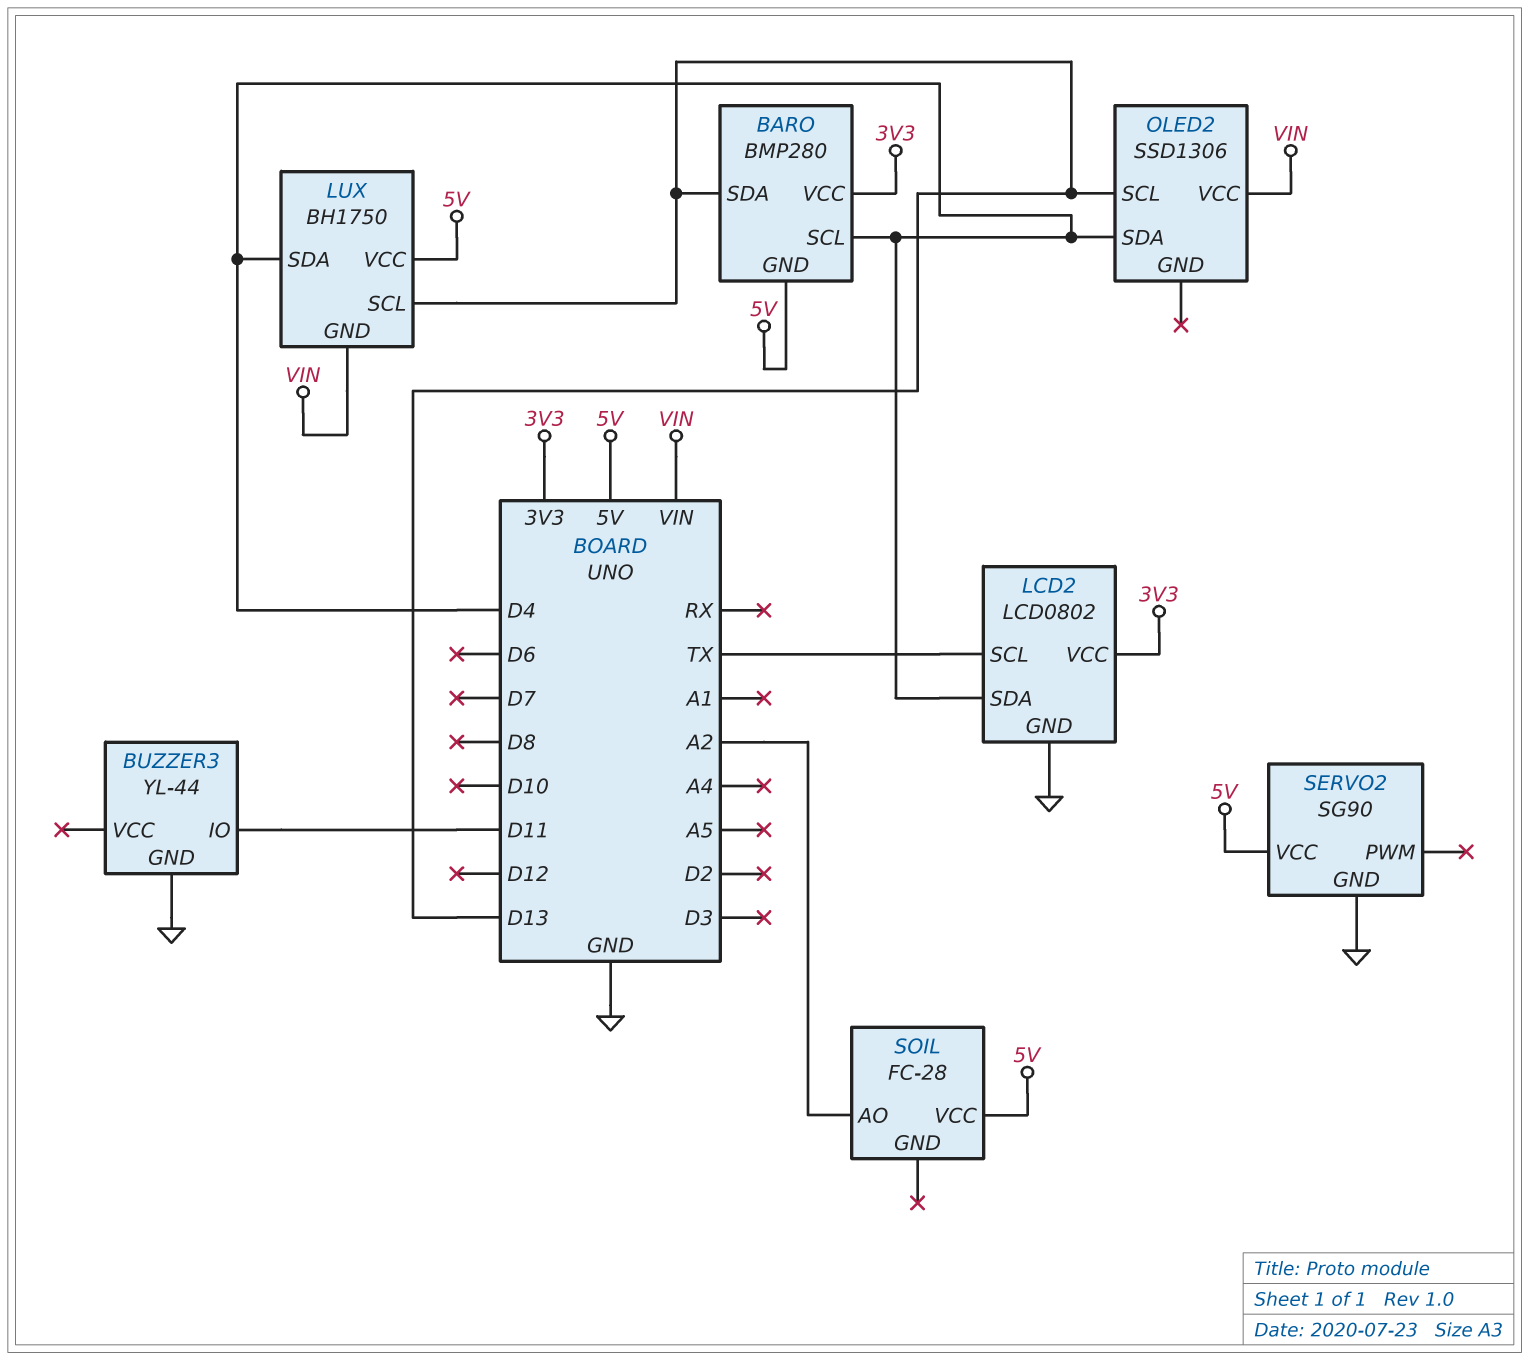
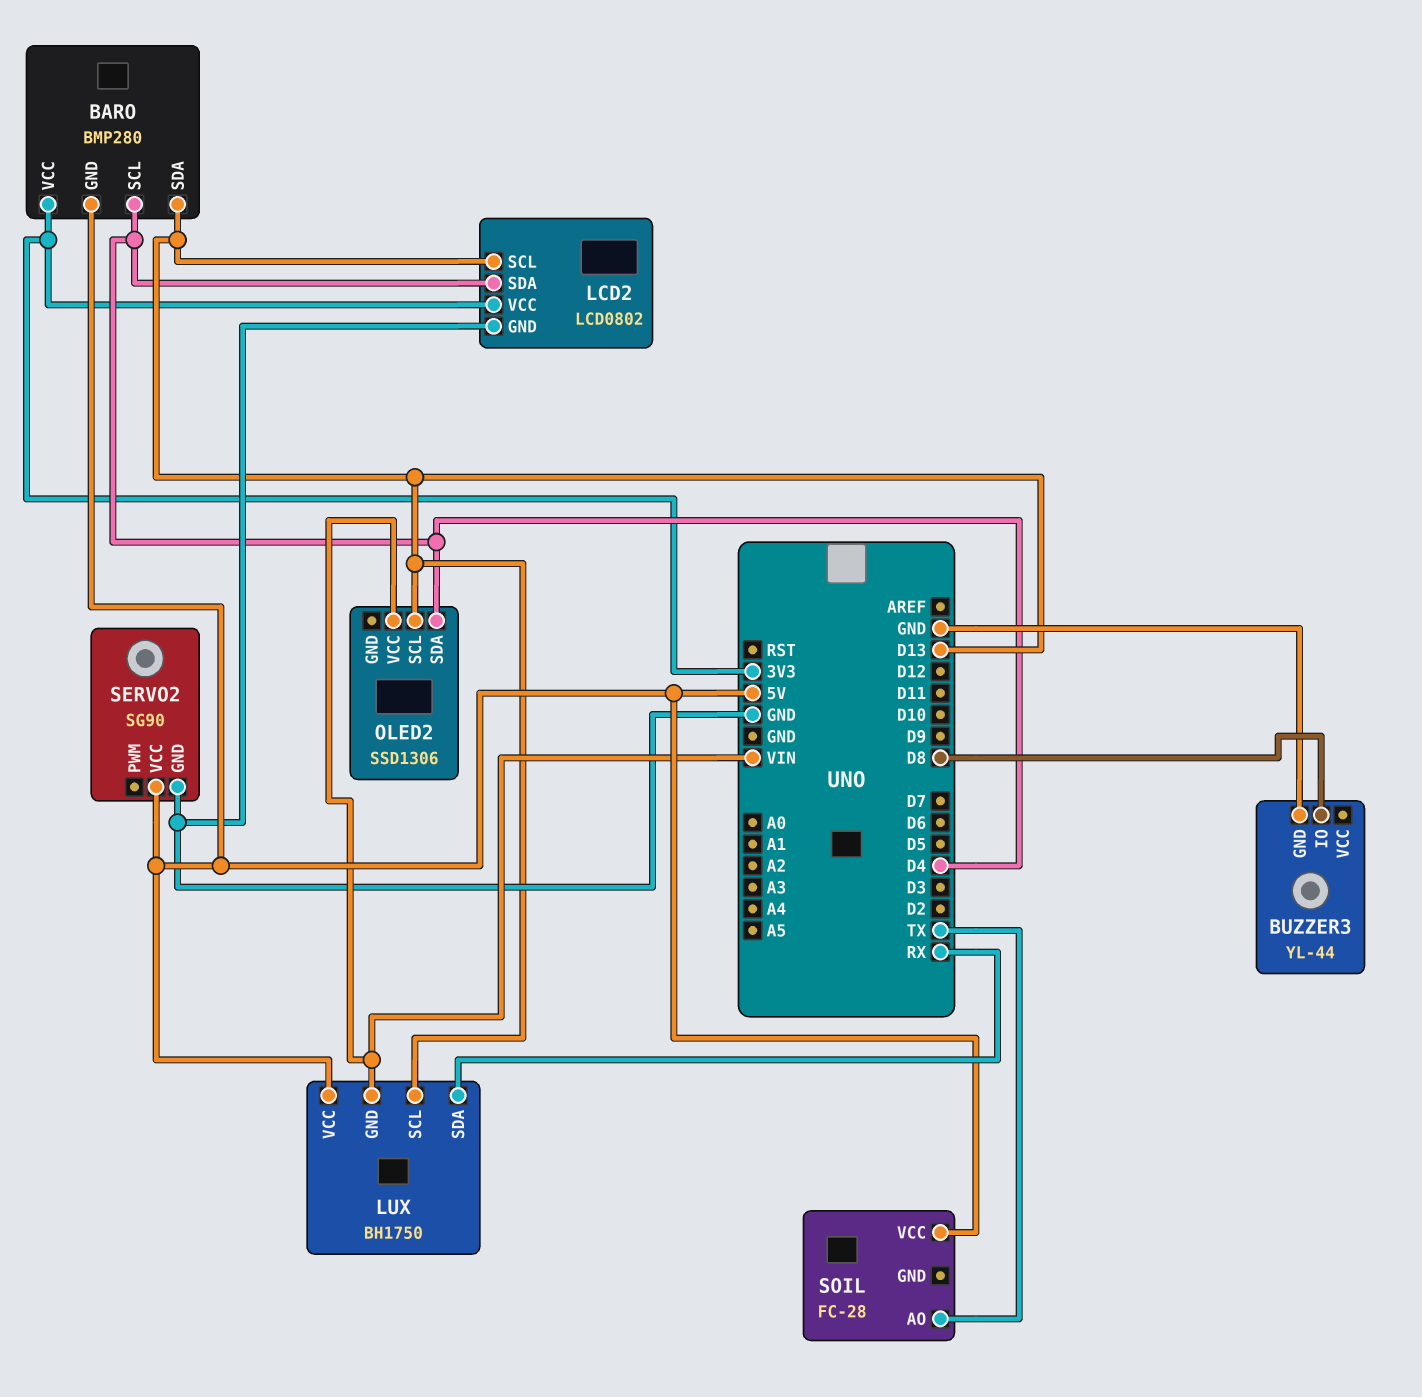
BUZZER3 pin IO: D11 -> D8
LCD2 pin SCL: TX -> D13
LUX pin SDA: D4 -> RX
SOIL pin AO: A2 -> TX

